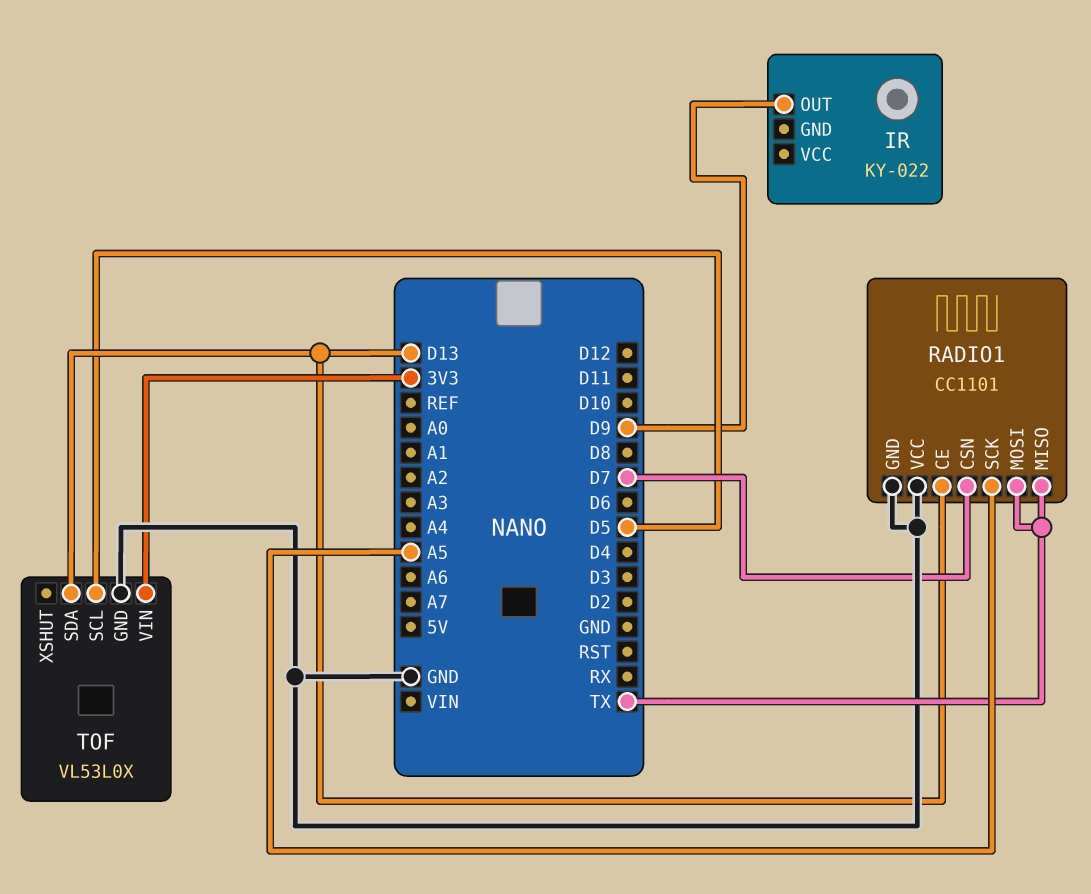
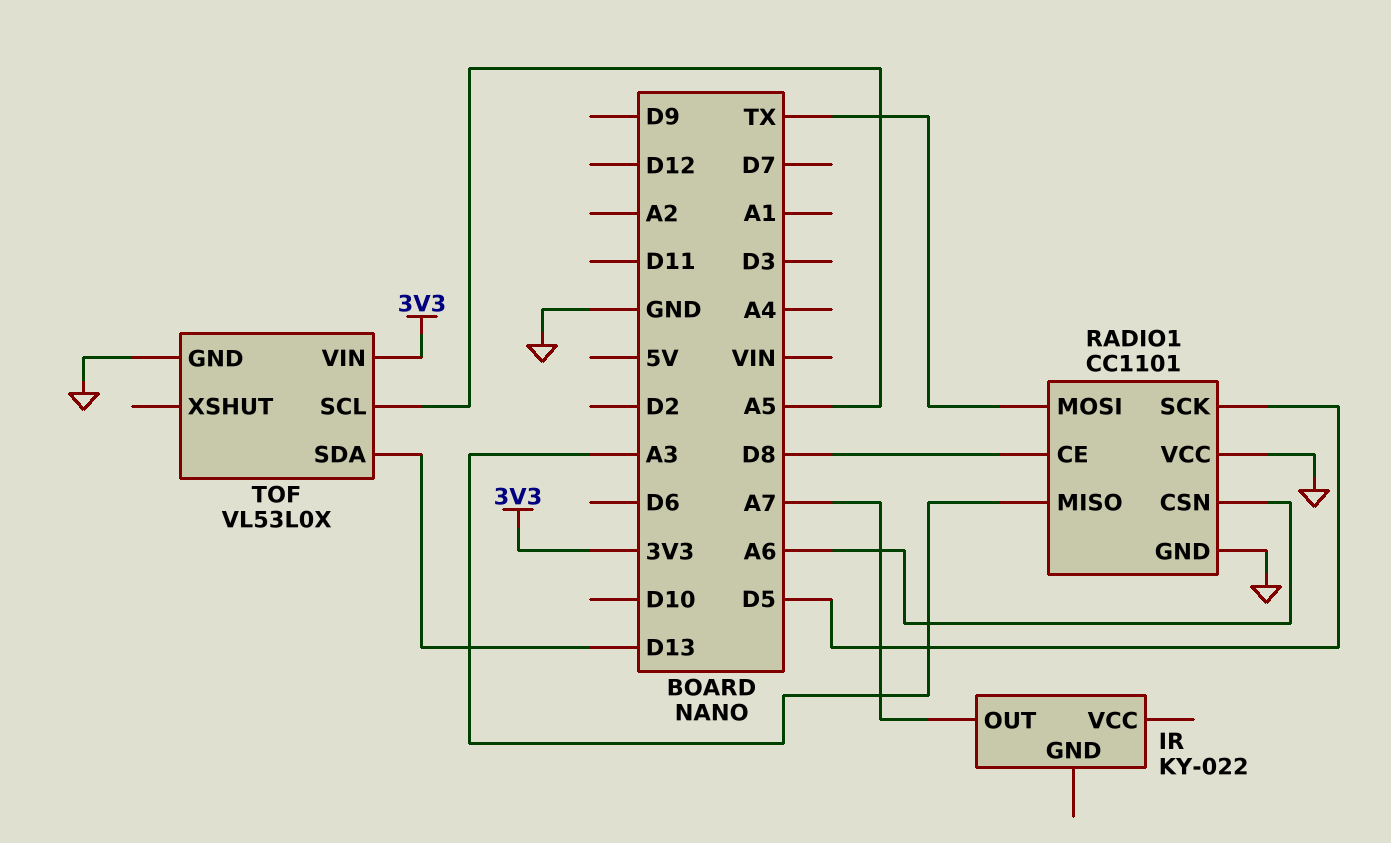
IR pin OUT: D9 -> A7
RADIO1 pin CE: D13 -> D8
RADIO1 pin CSN: D7 -> A6
RADIO1 pin MISO: TX -> A3
RADIO1 pin SCK: A5 -> D5
TOF pin SCL: D5 -> A5

